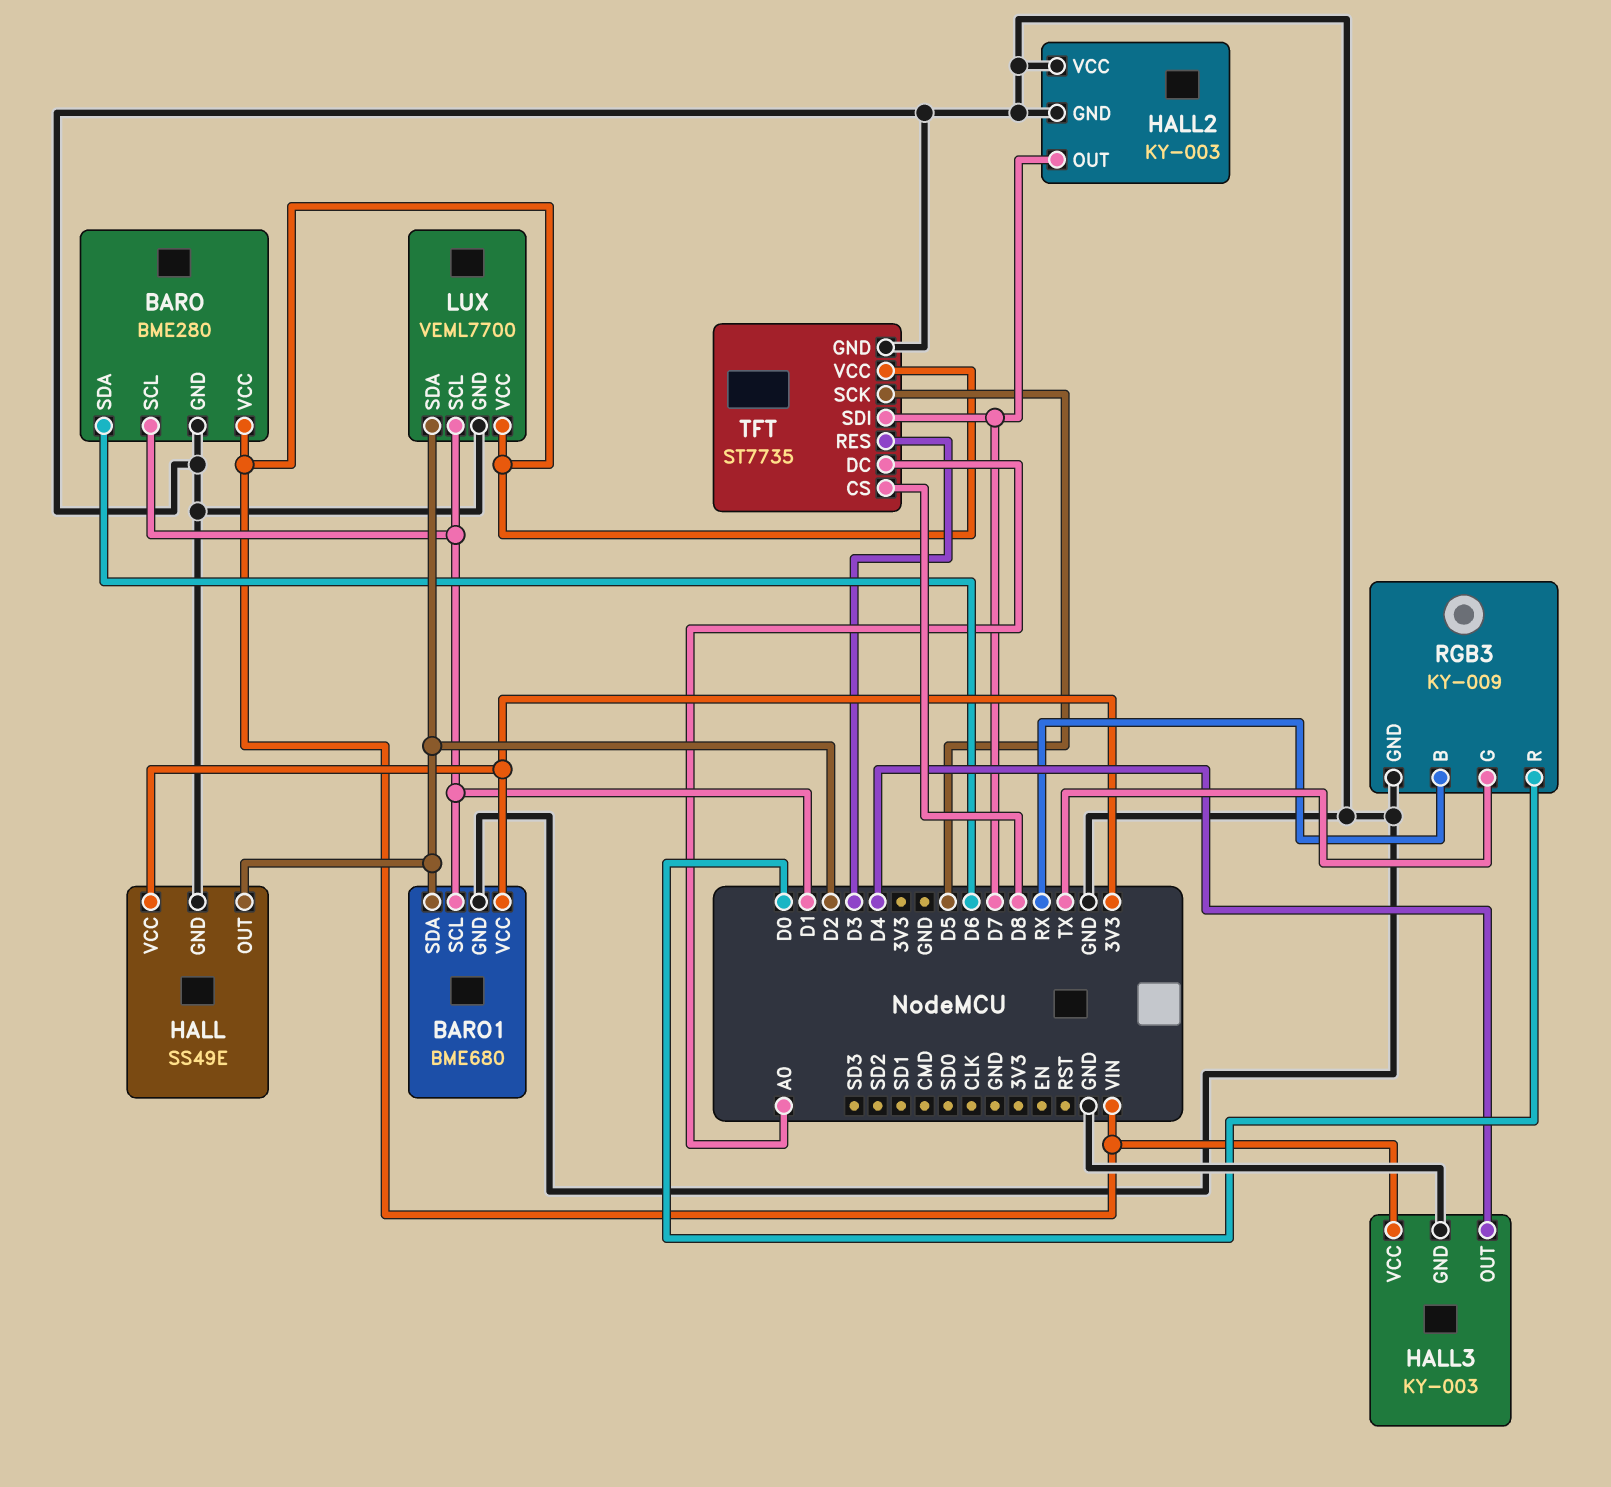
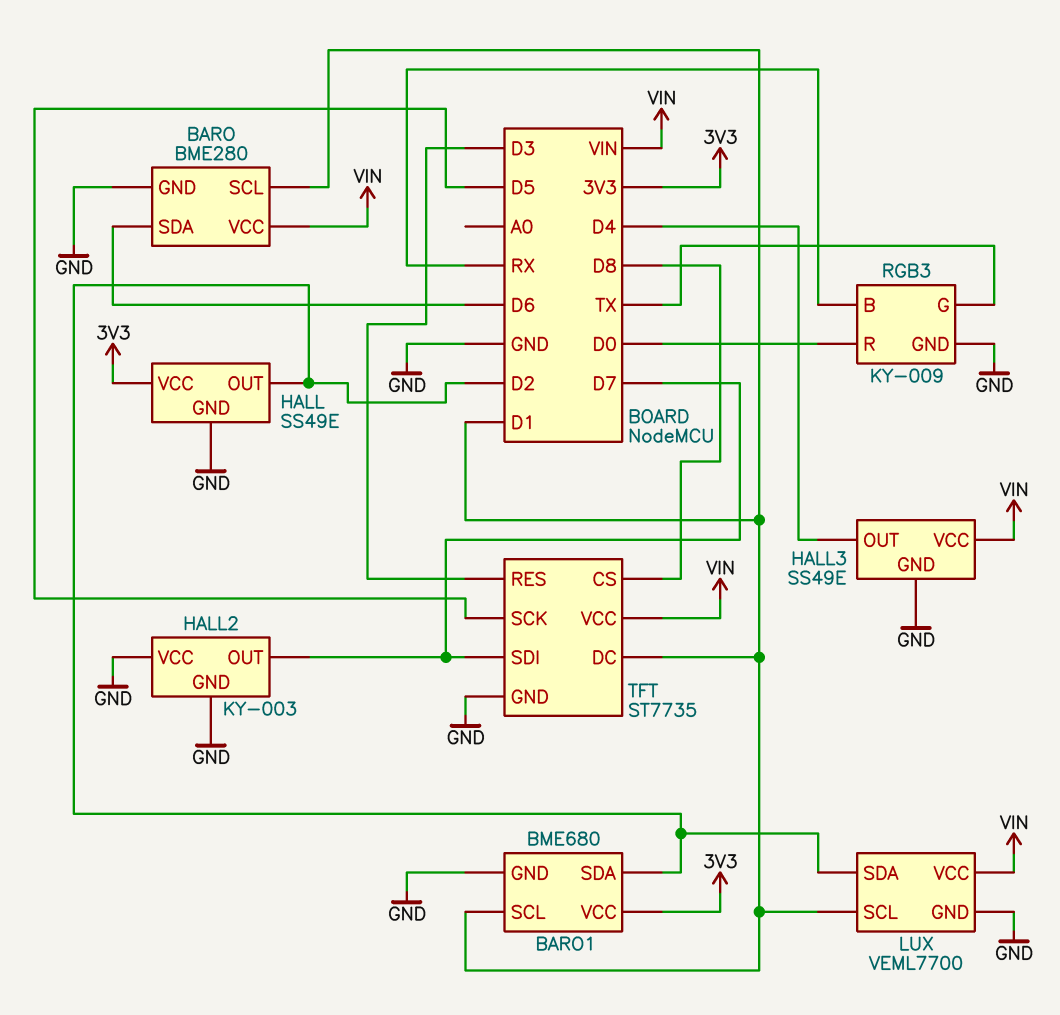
HALL3: KY-003 -> SS49E
TFT pin DC: A0 -> D1

